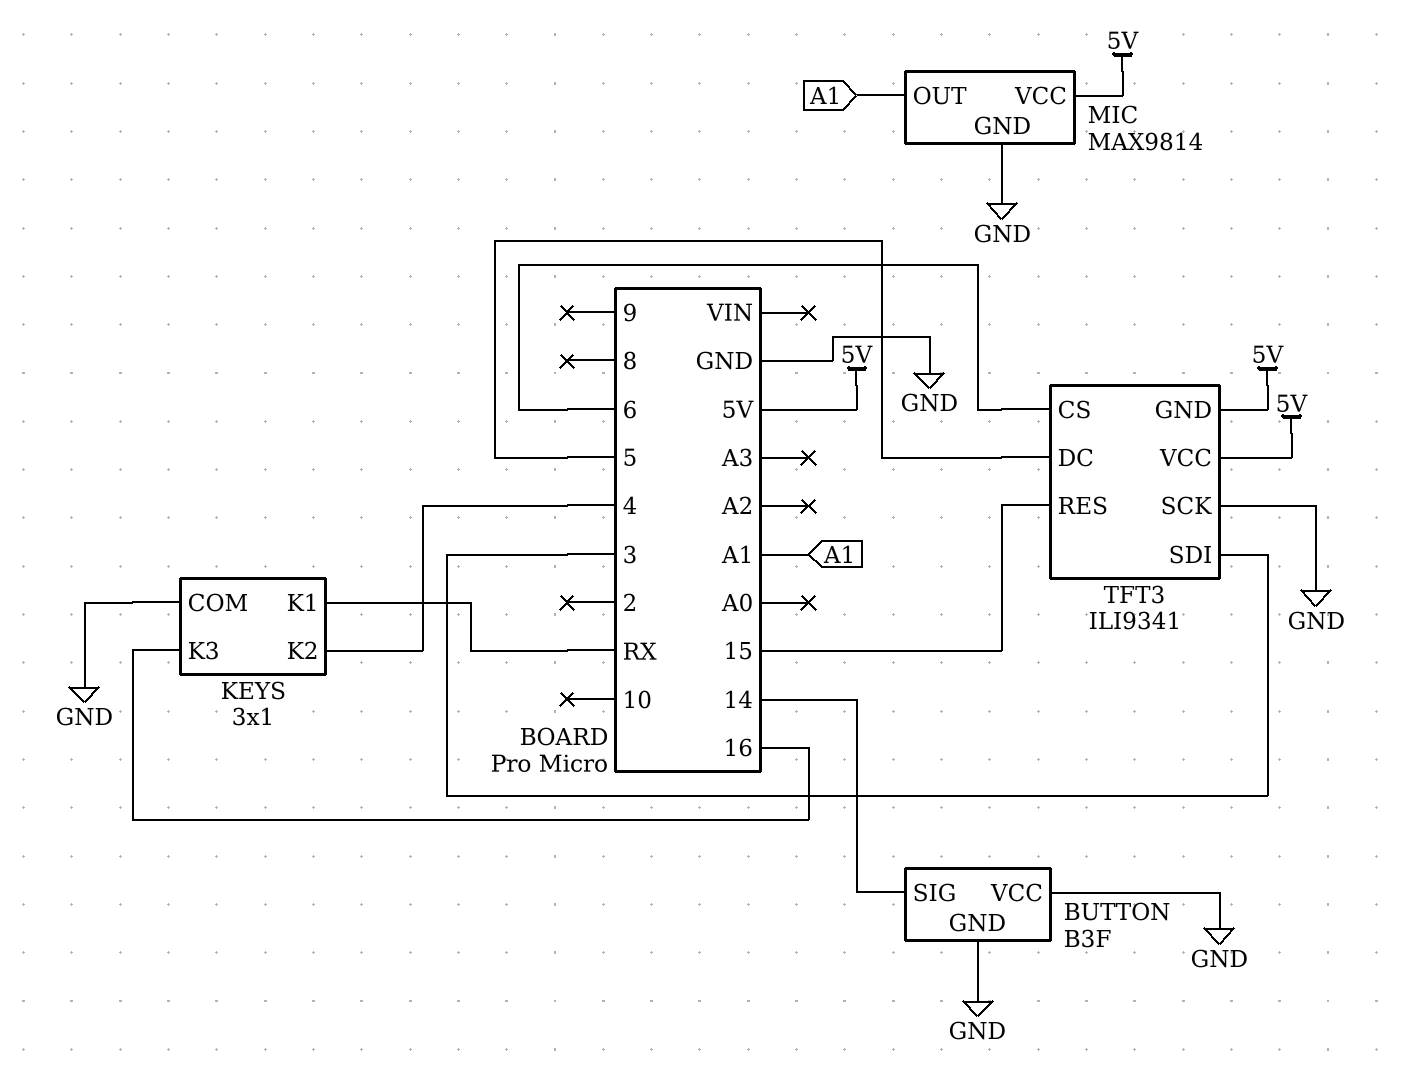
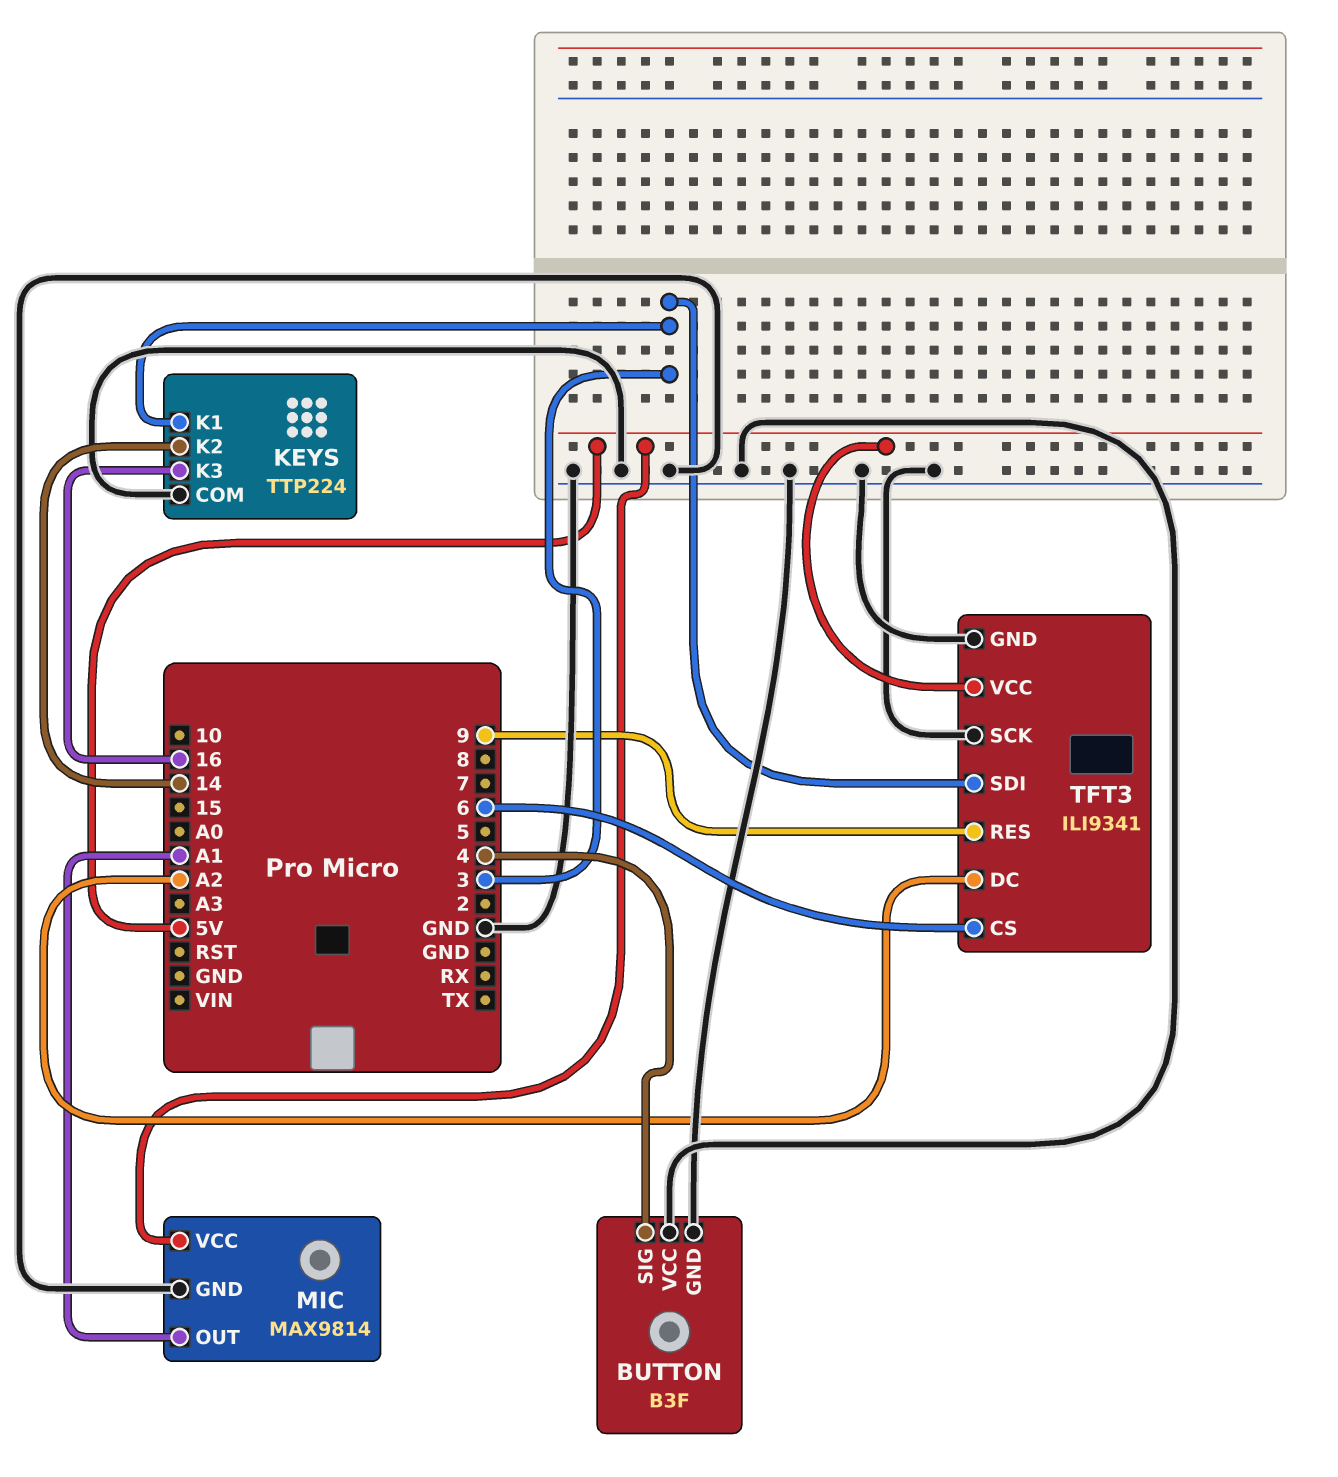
BUTTON pin SIG: 14 -> 4
KEYS: 3x1 -> TTP224
KEYS pin K1: RX -> 3
KEYS pin K2: 4 -> 14
TFT3 pin DC: 5 -> A2
TFT3 pin GND: 5V -> GND
TFT3 pin RES: 15 -> 9

